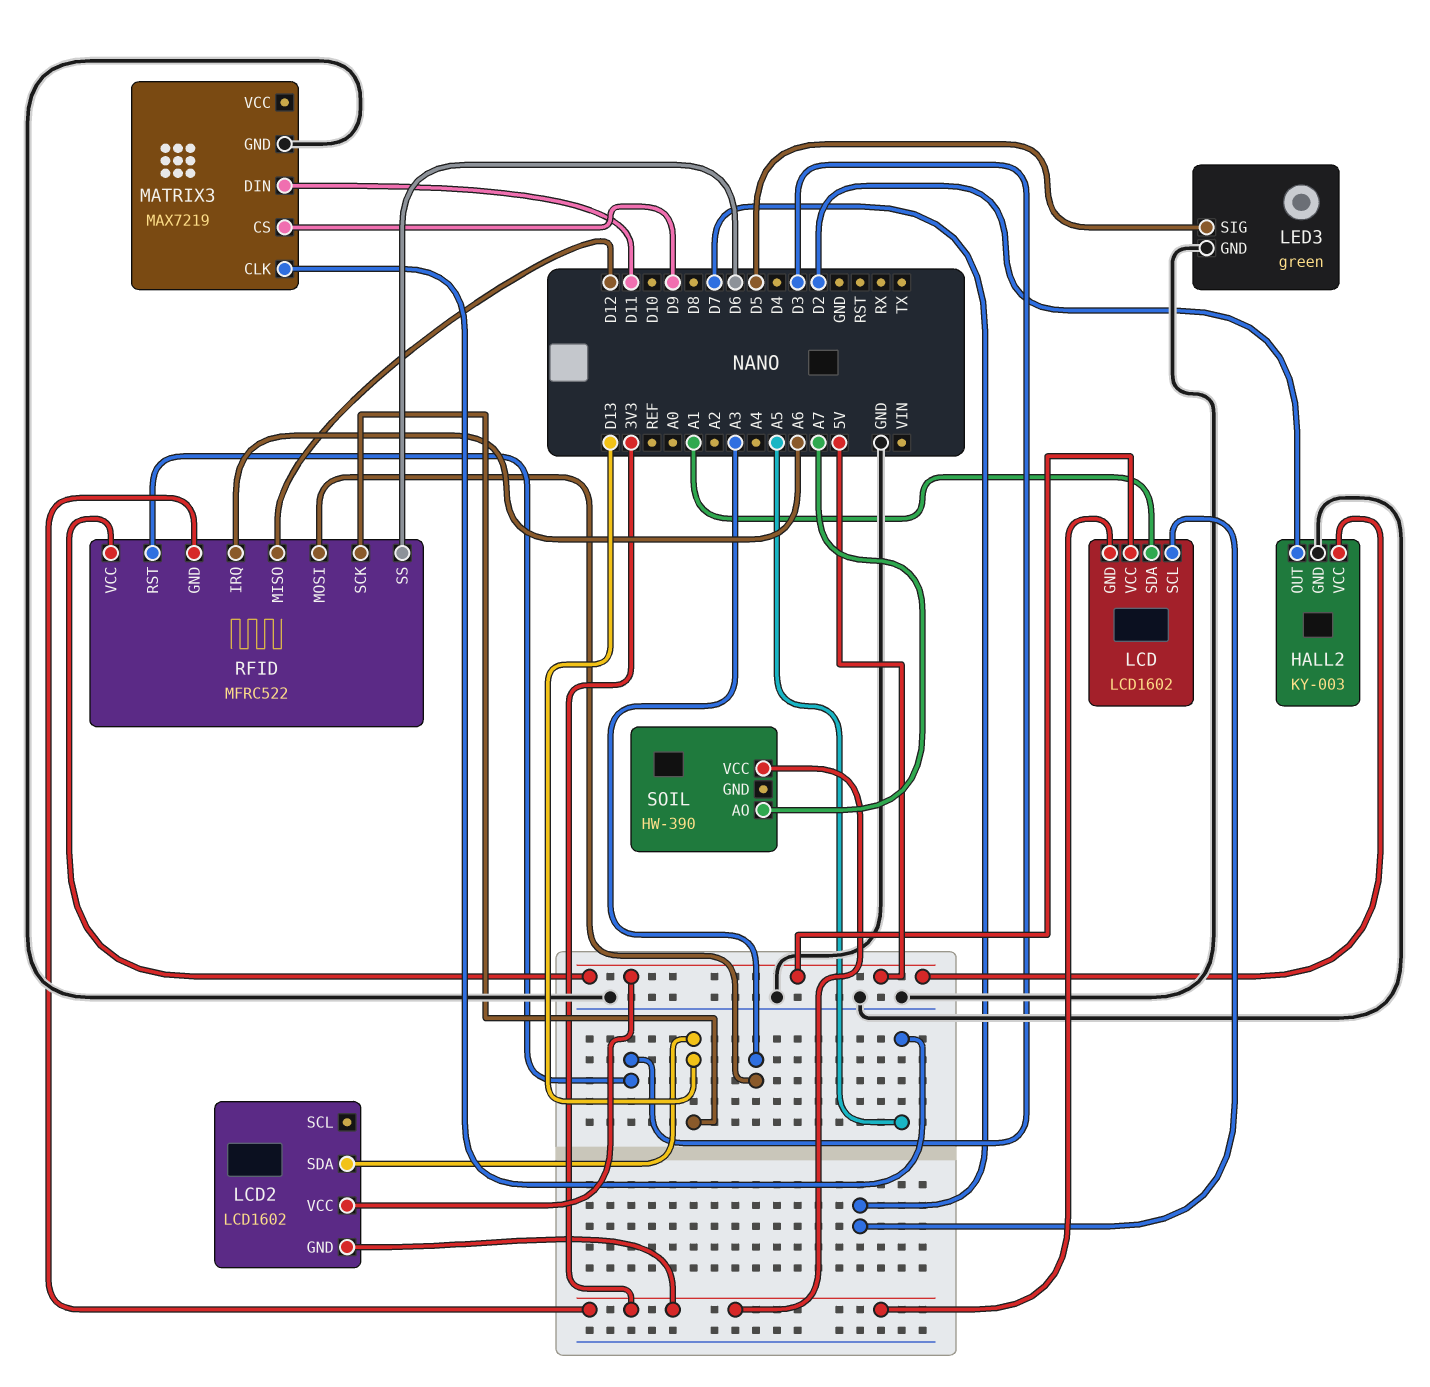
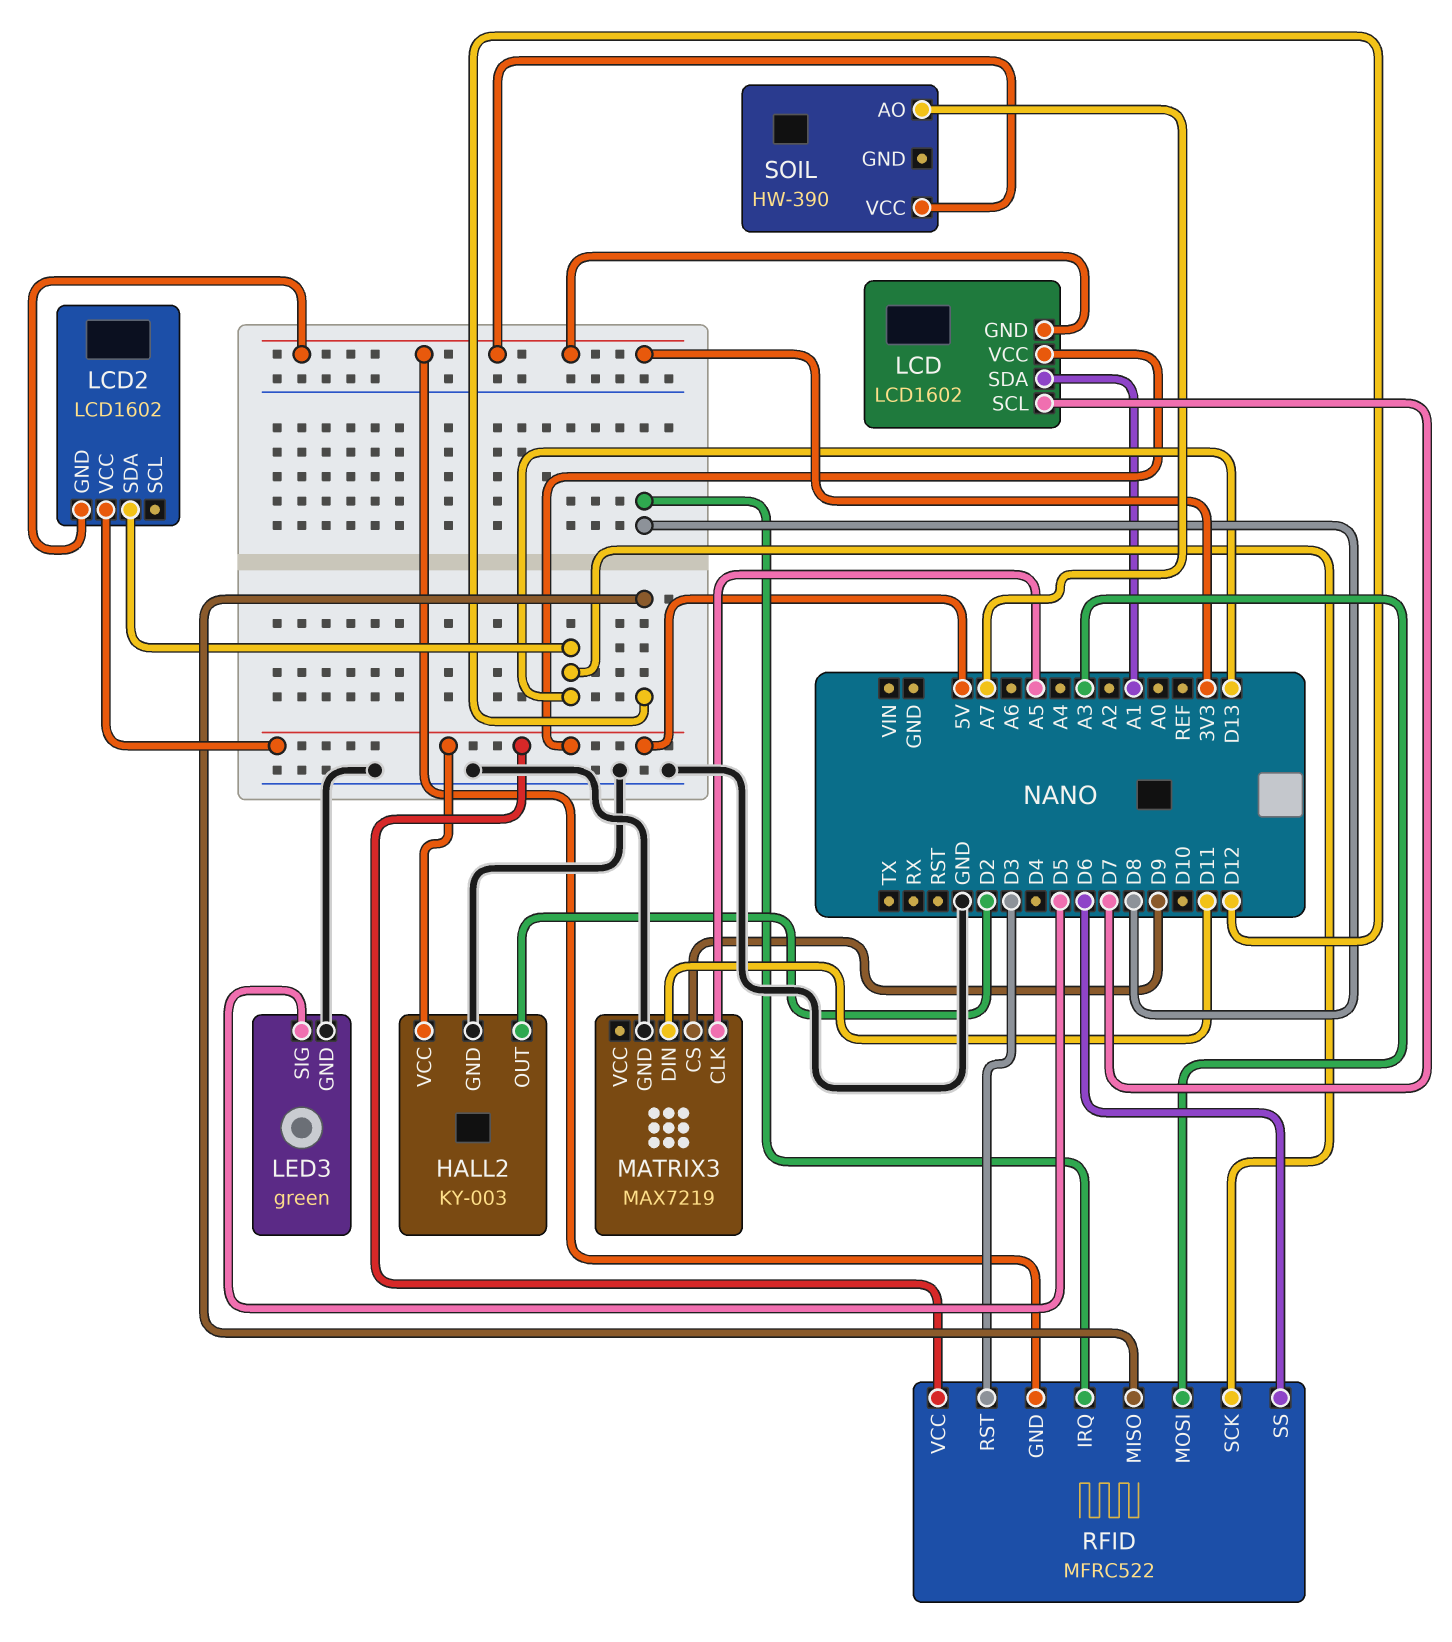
RFID pin IRQ: A6 -> D8

